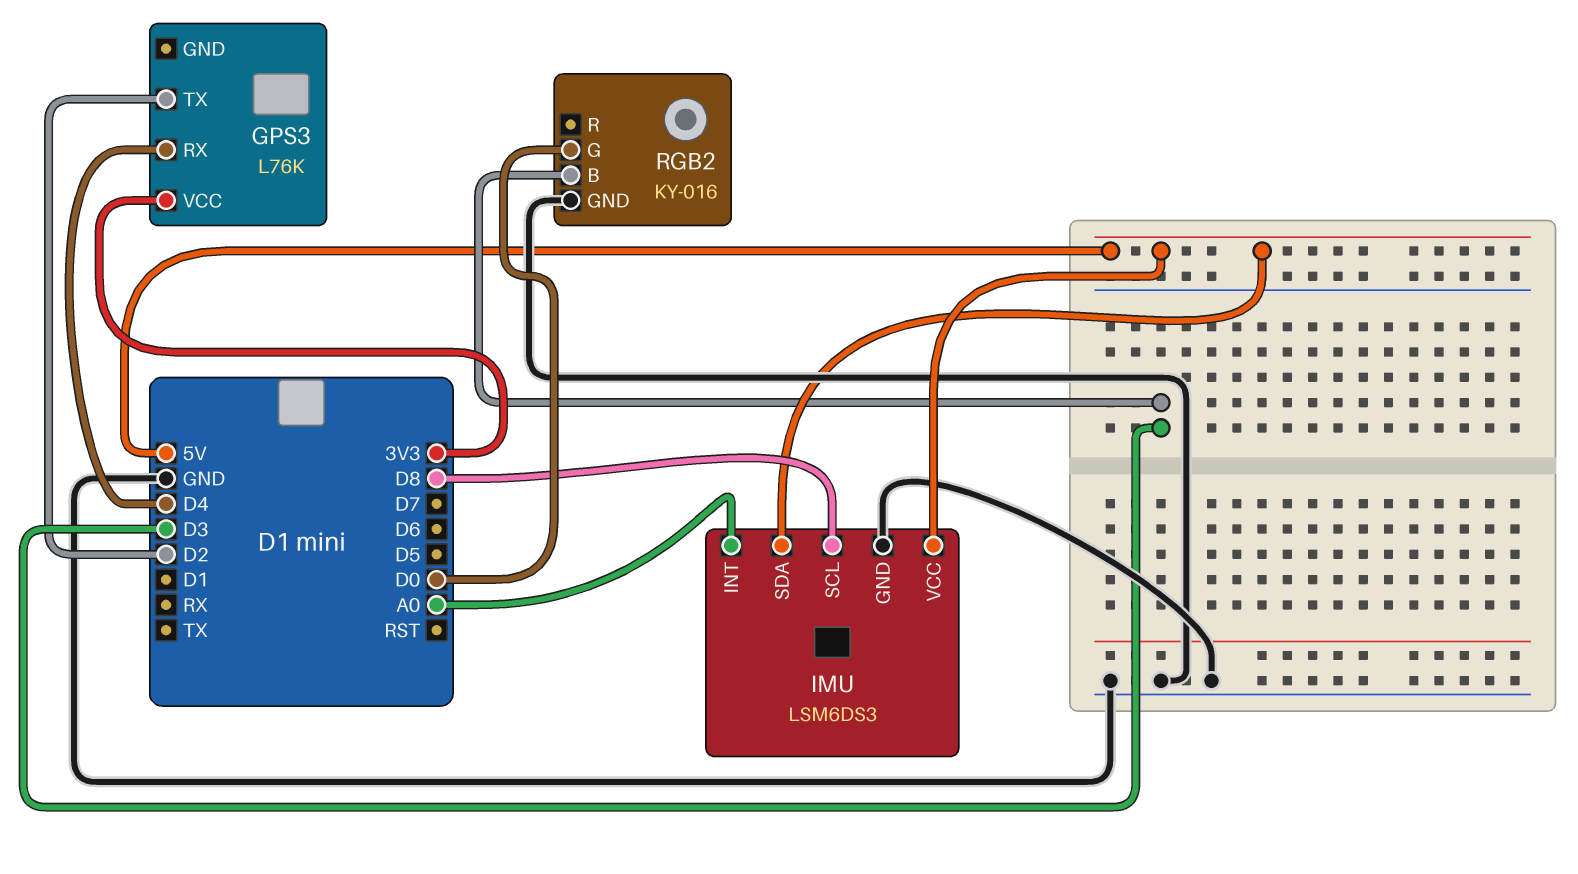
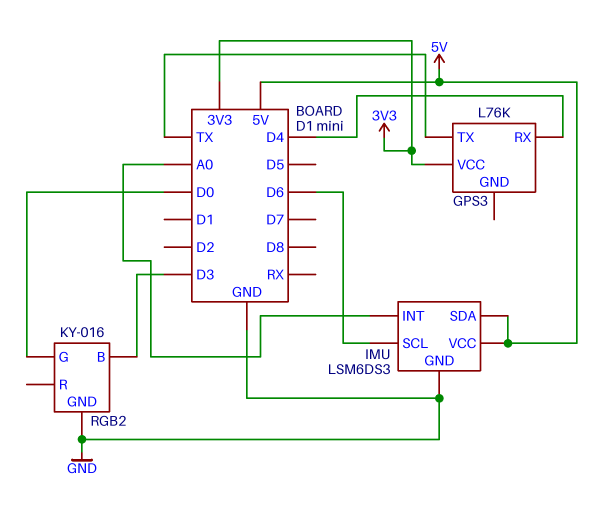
GPS3 pin TX: D2 -> TX
IMU pin SCL: D8 -> D6

